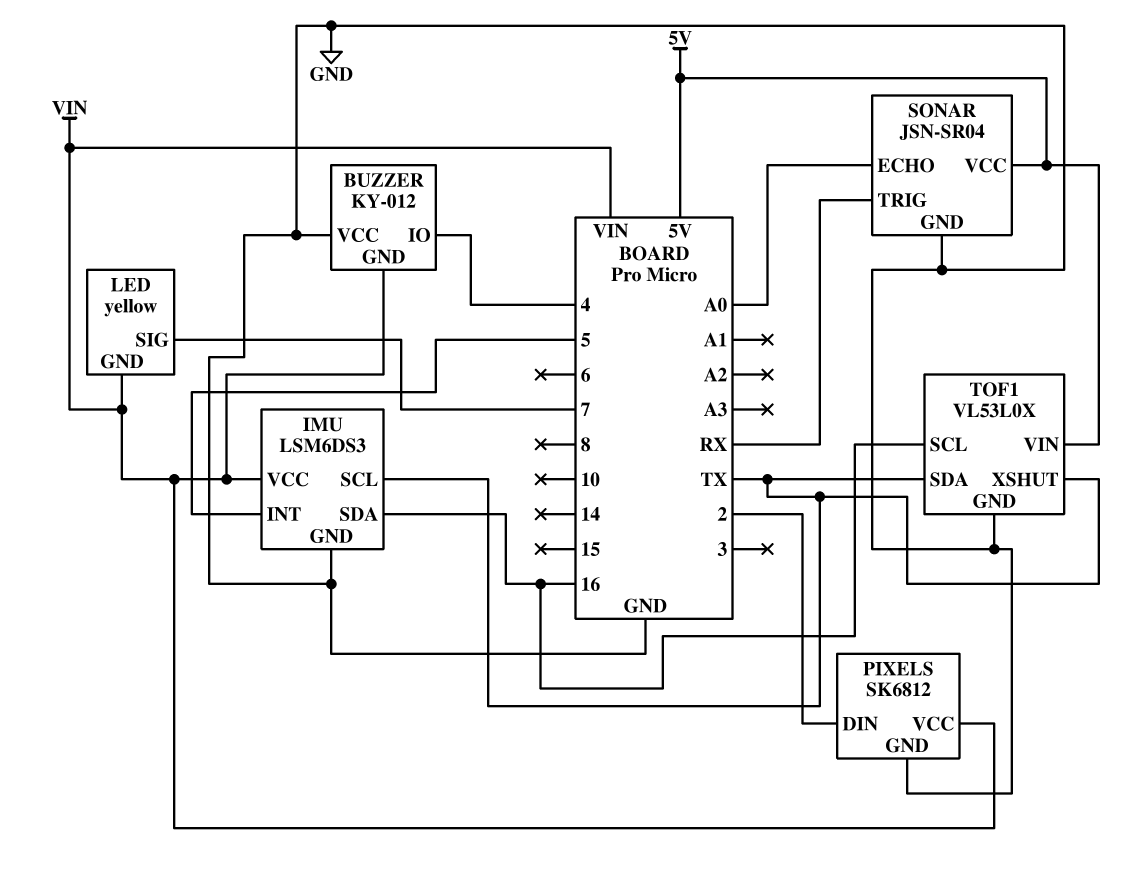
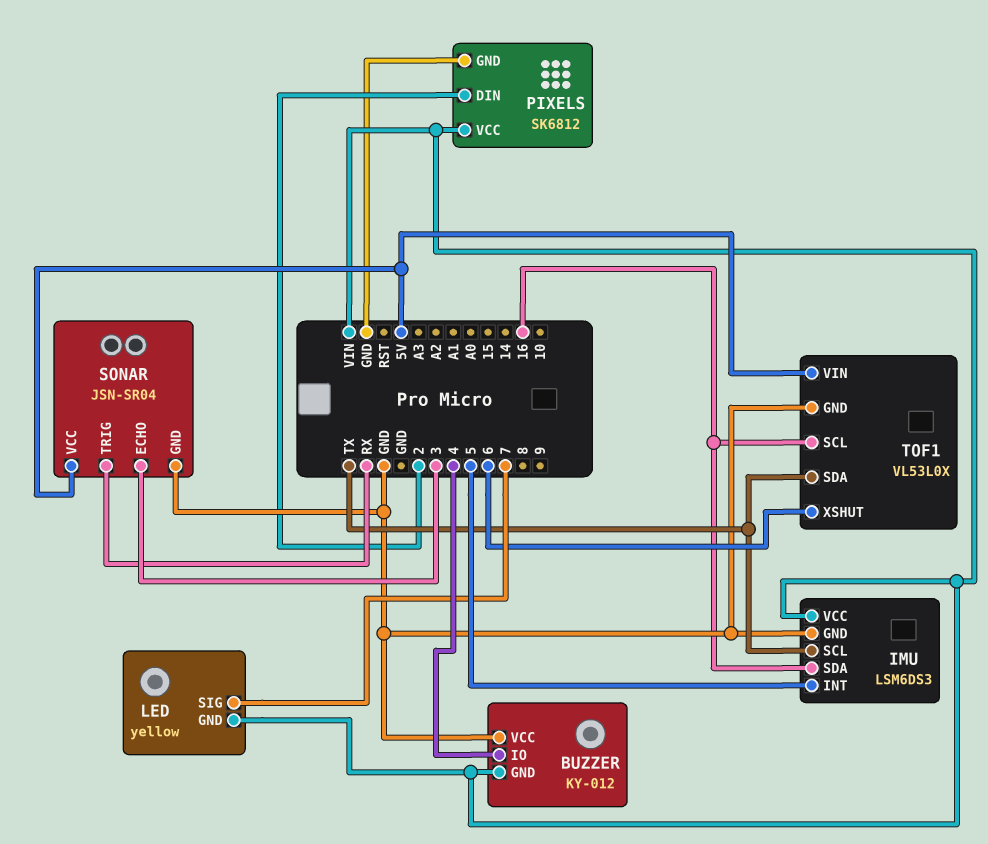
SONAR pin ECHO: A0 -> 3
TOF1 pin XSHUT: TX -> 6

